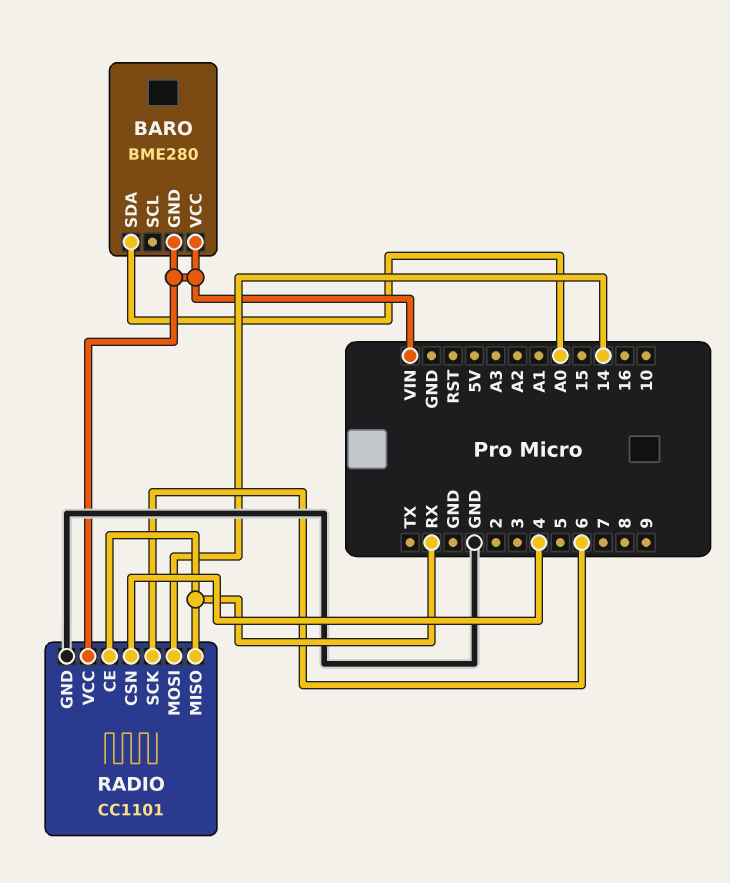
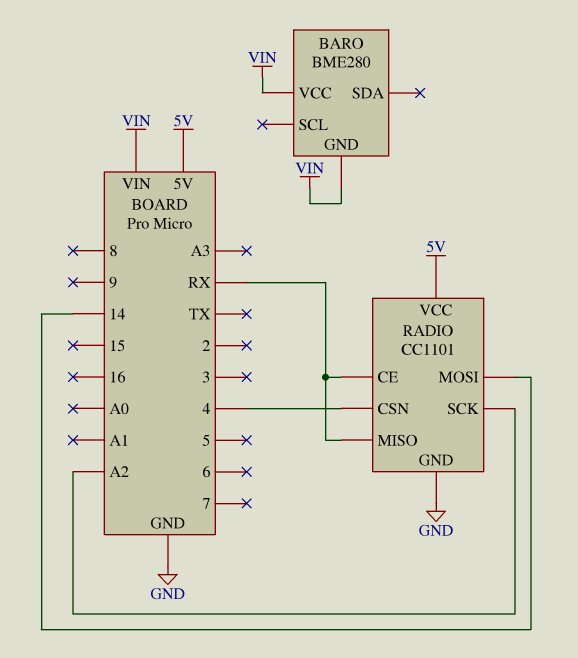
BARO pin SDA: A0 -> none
RADIO pin SCK: 6 -> A2
RADIO pin VCC: VIN -> 5V

